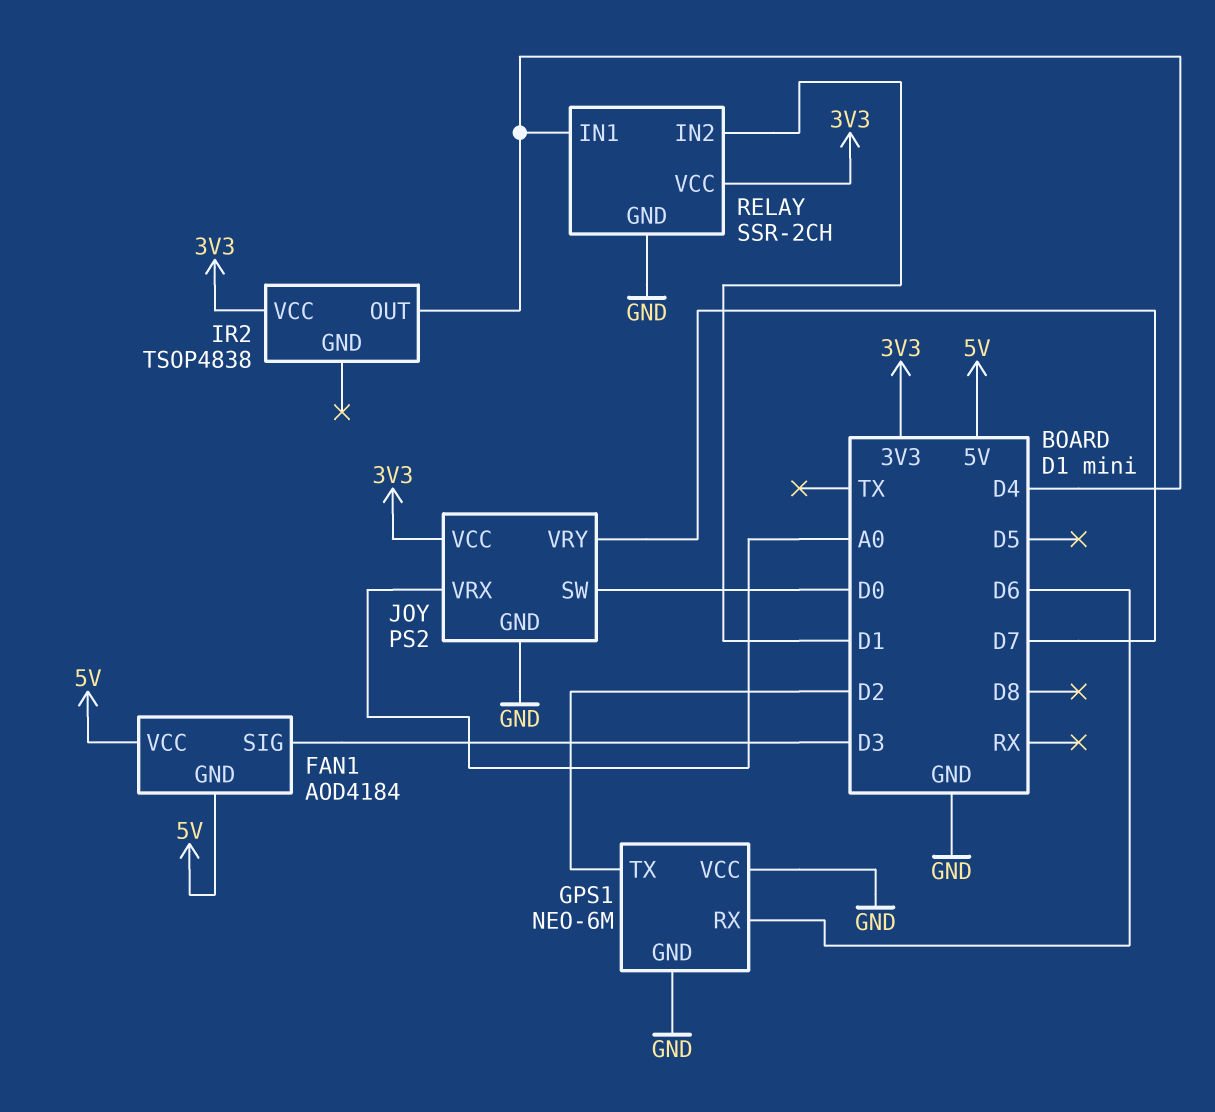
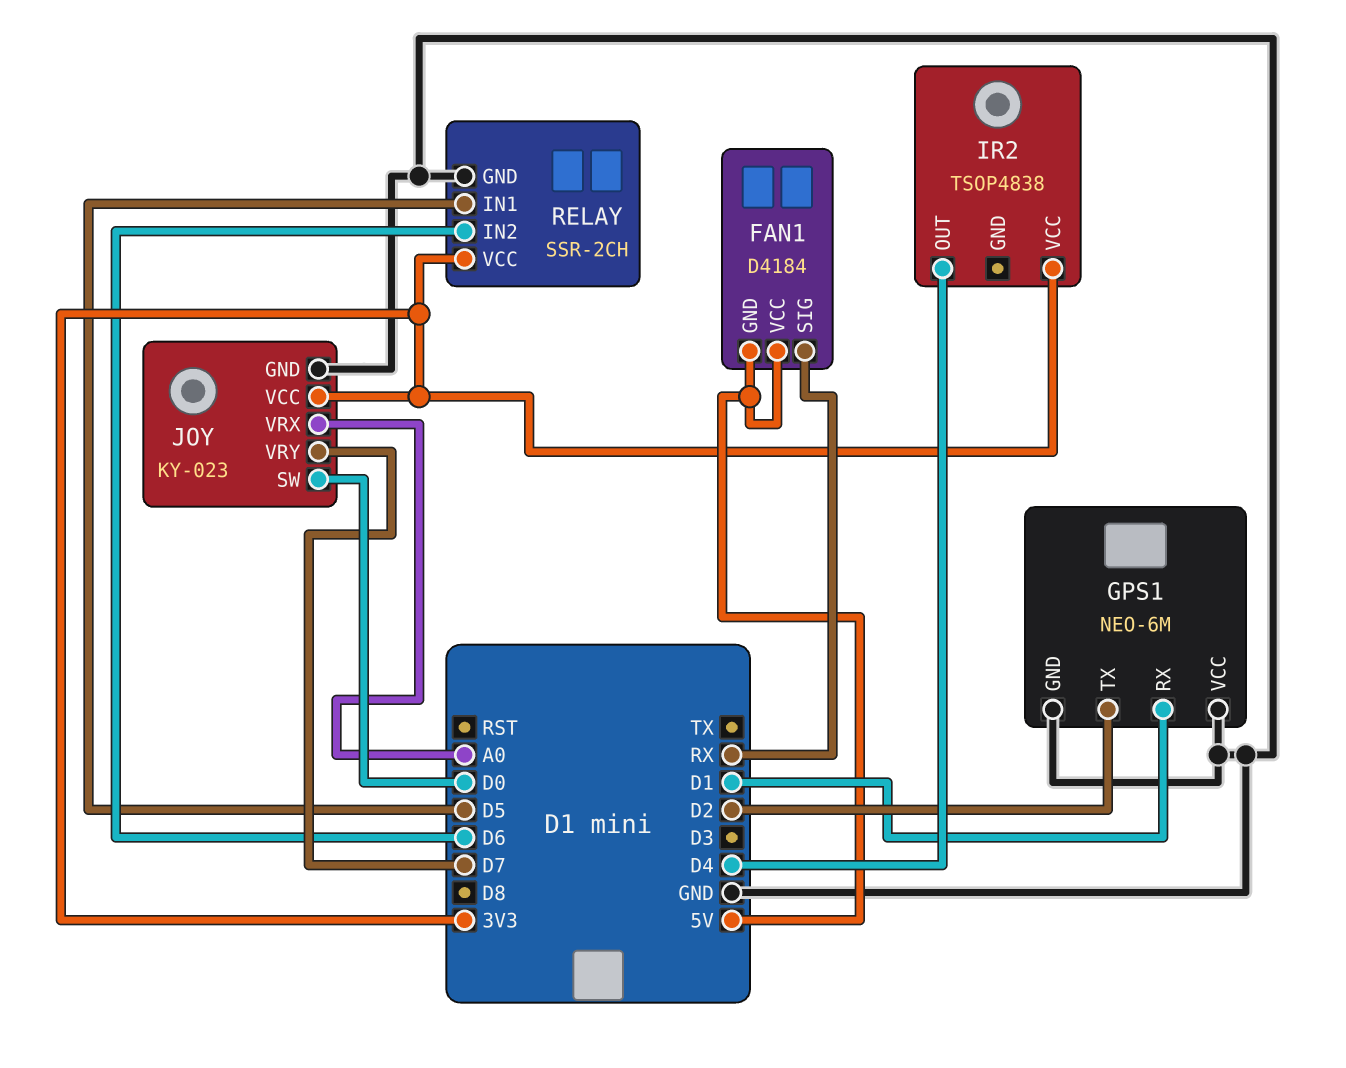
FAN1: AOD4184 -> D4184
FAN1 pin SIG: D3 -> RX
GPS1 pin RX: D6 -> D1
JOY: PS2 -> KY-023
RELAY pin IN1: D4 -> D5
RELAY pin IN2: D1 -> D6

